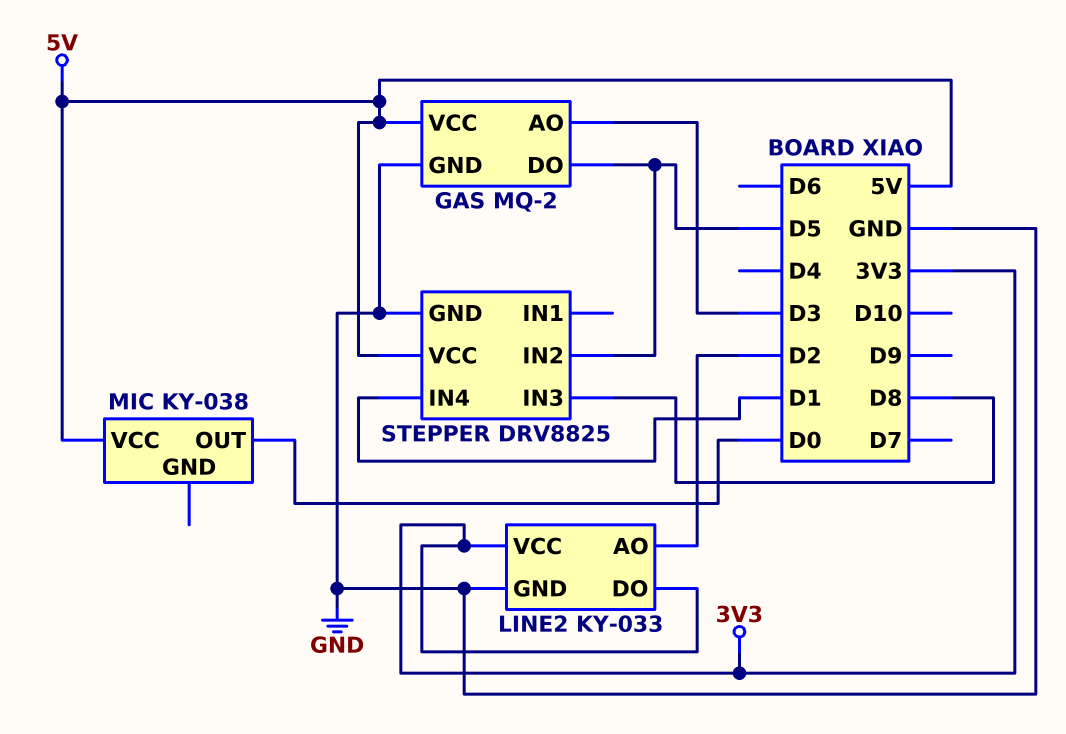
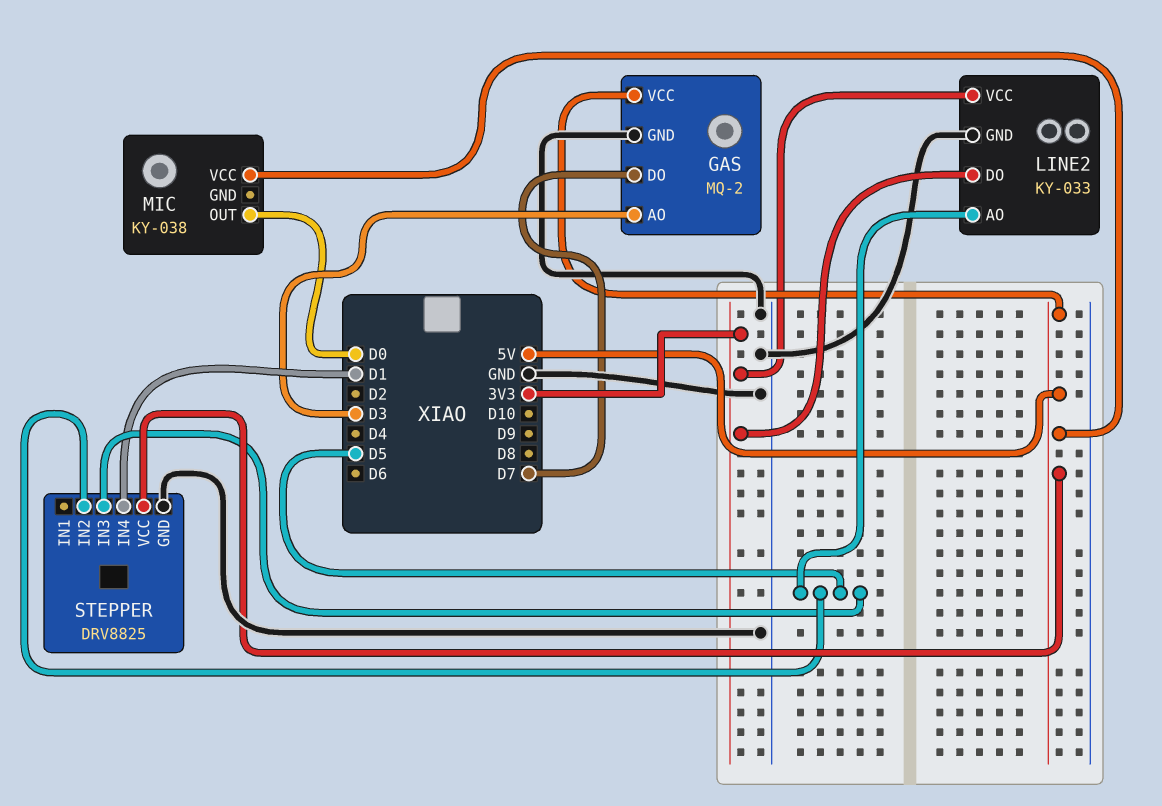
GAS pin DO: D5 -> D7
LINE2 pin AO: D2 -> D5
STEPPER pin IN3: D8 -> D5

